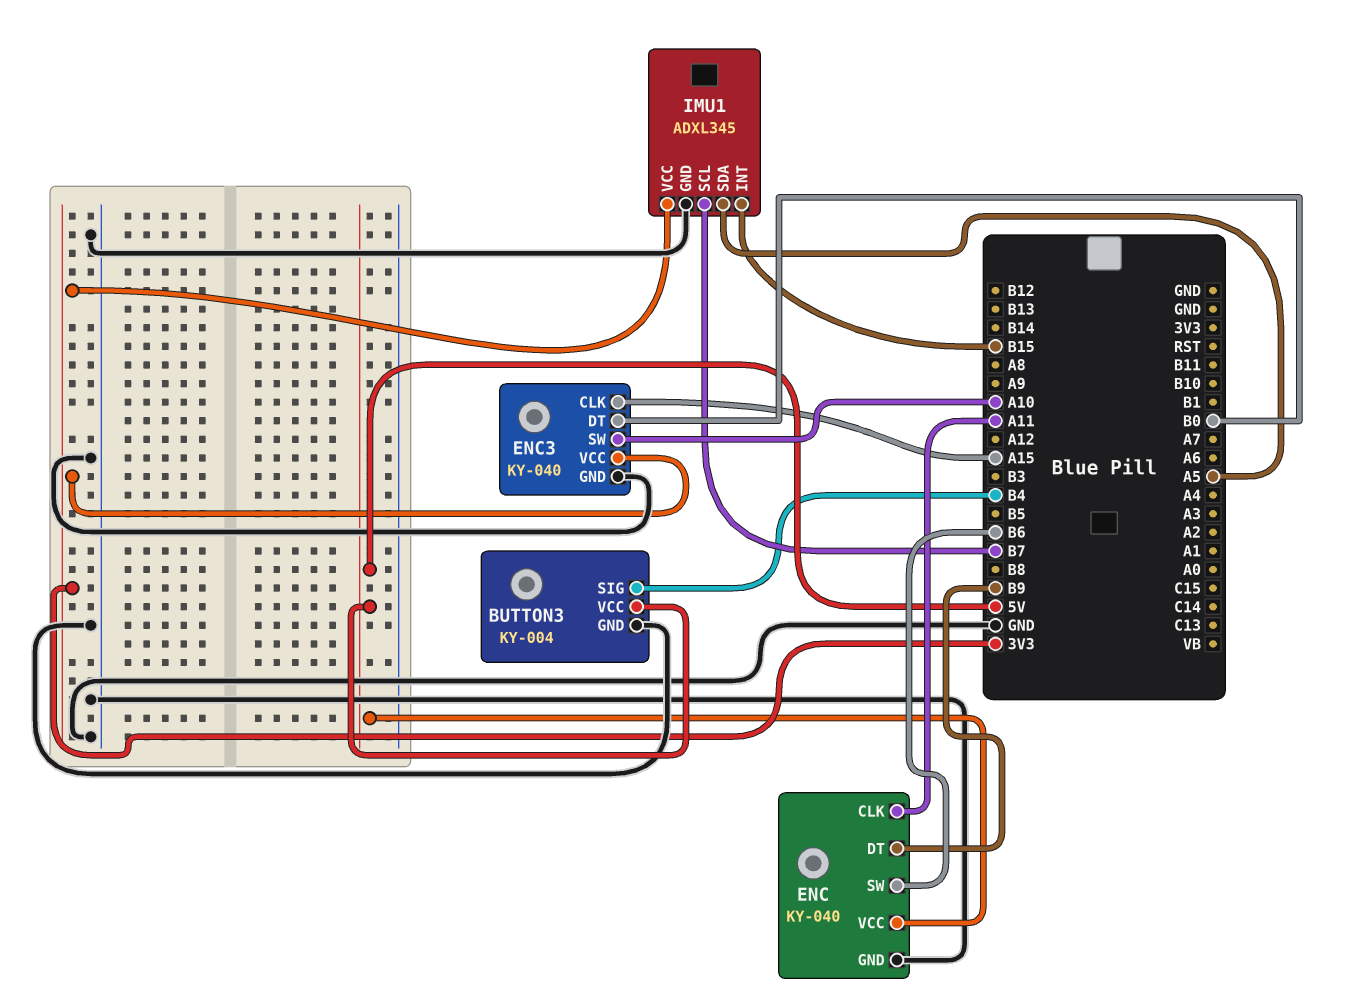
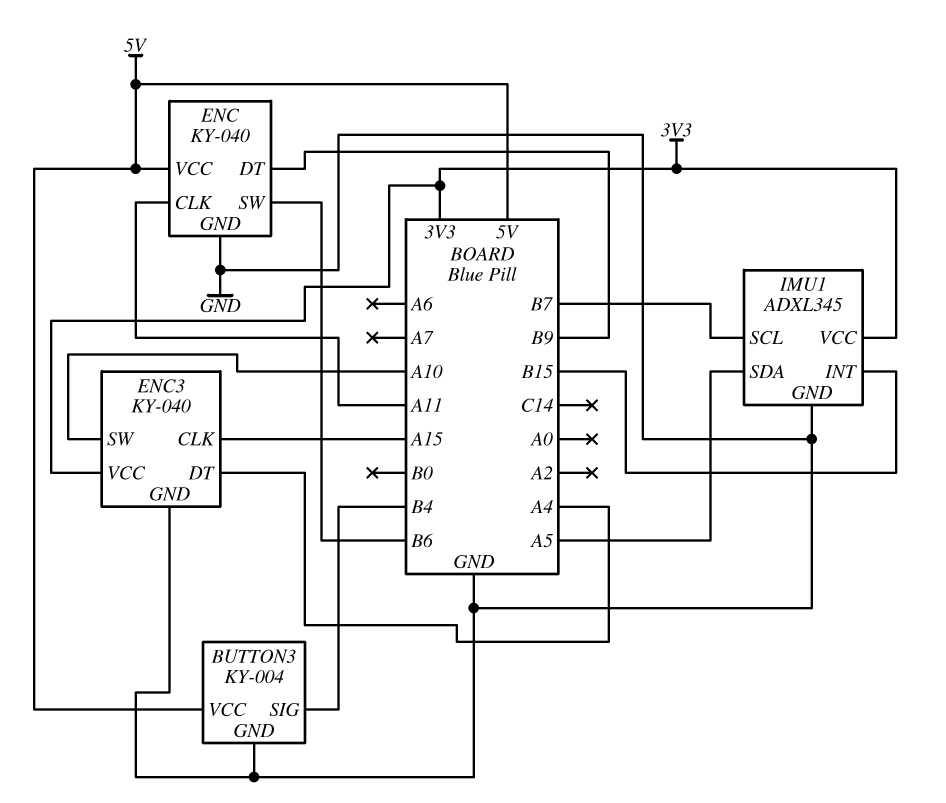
ENC3 pin DT: B0 -> A4

